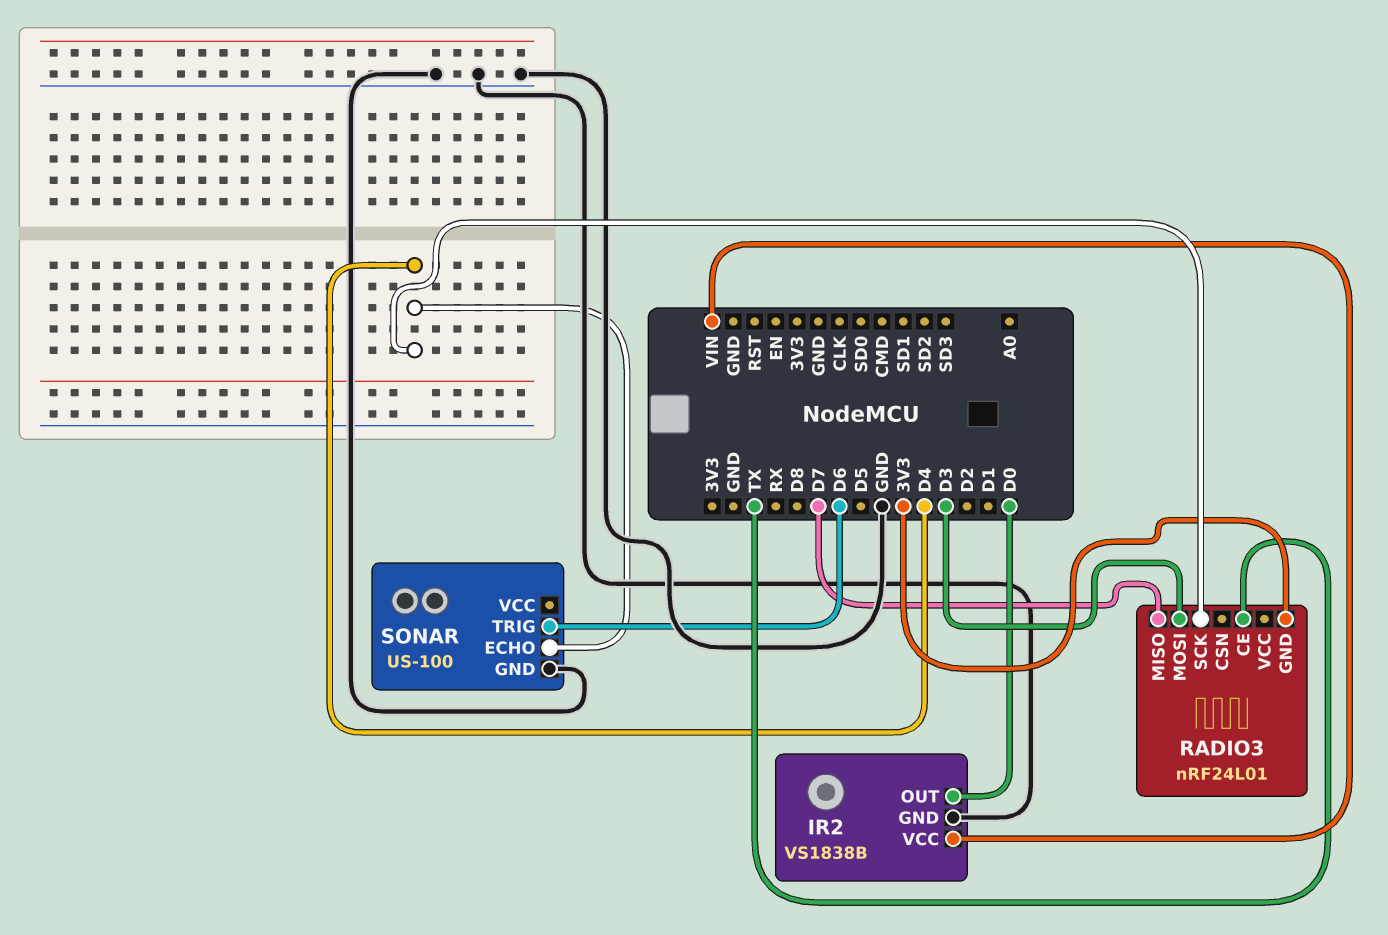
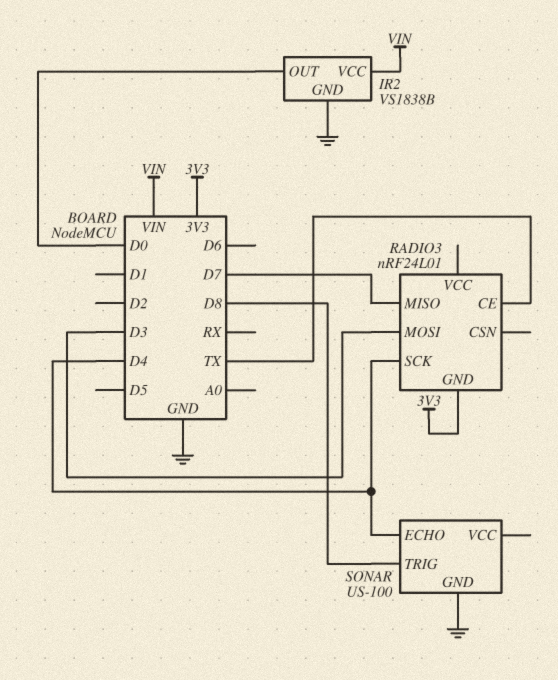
SONAR pin TRIG: D6 -> D8

